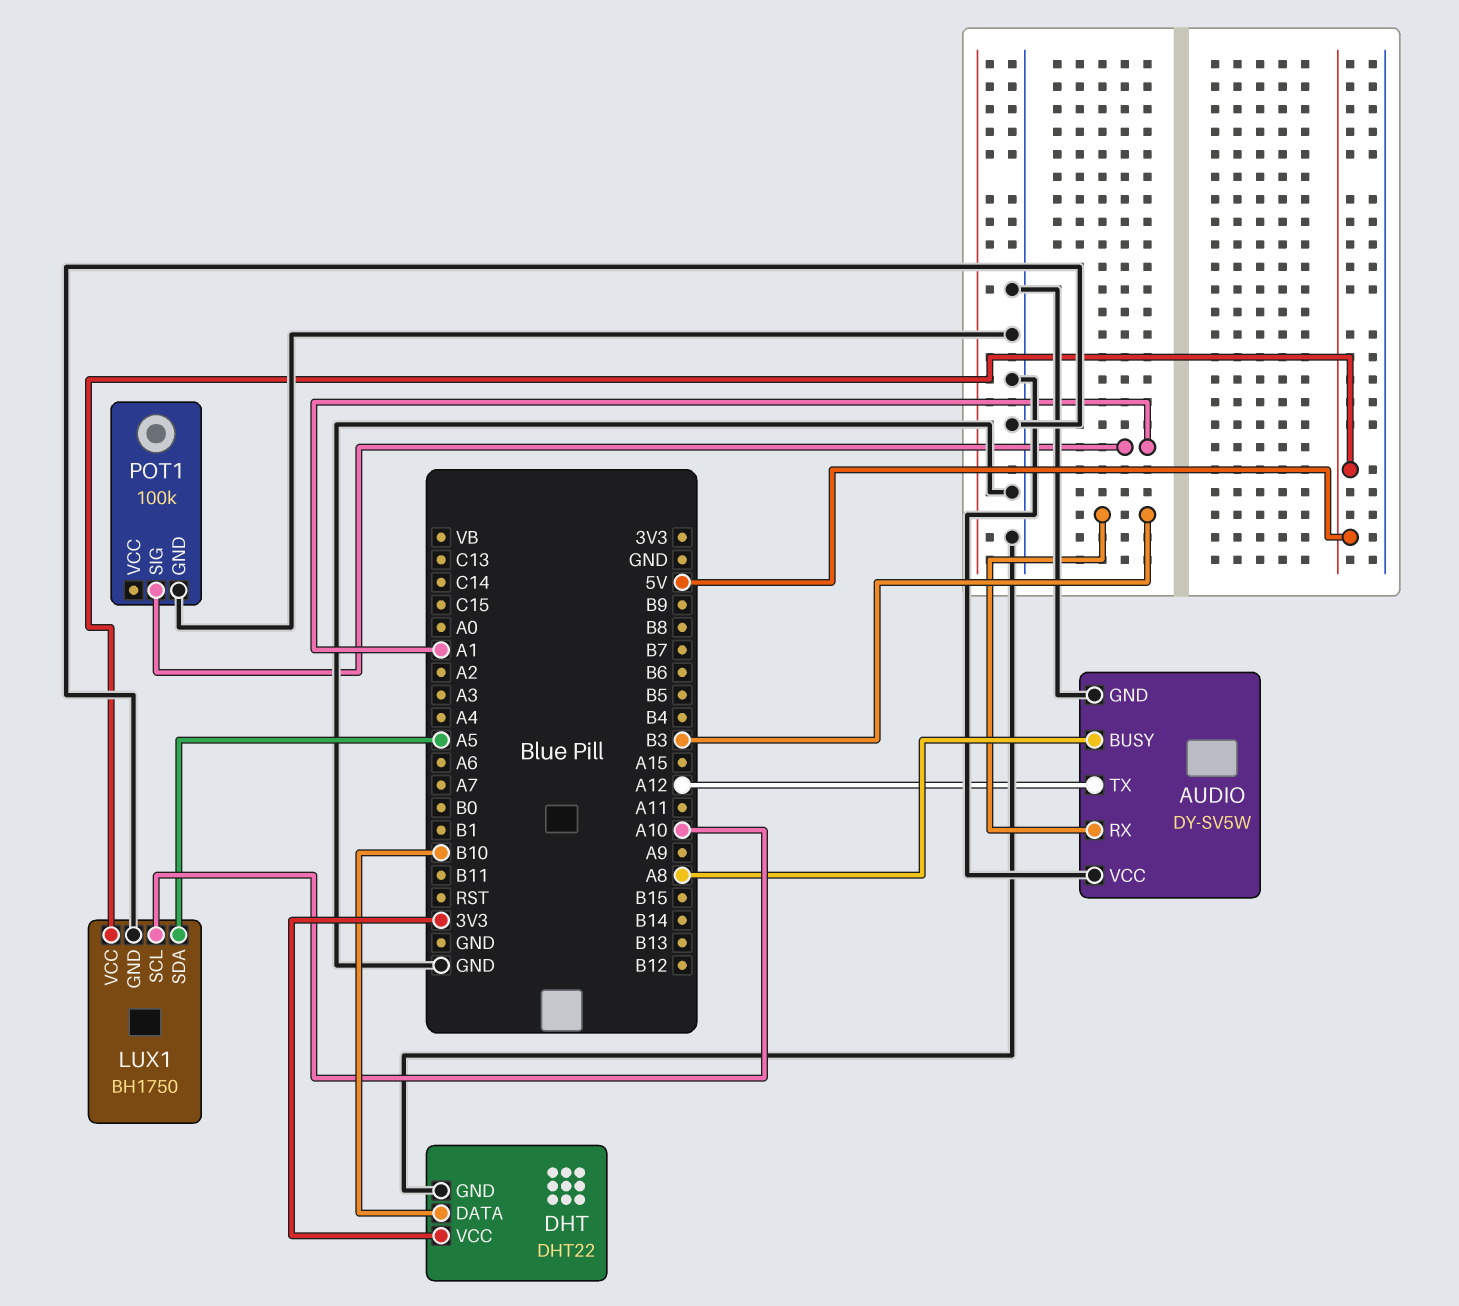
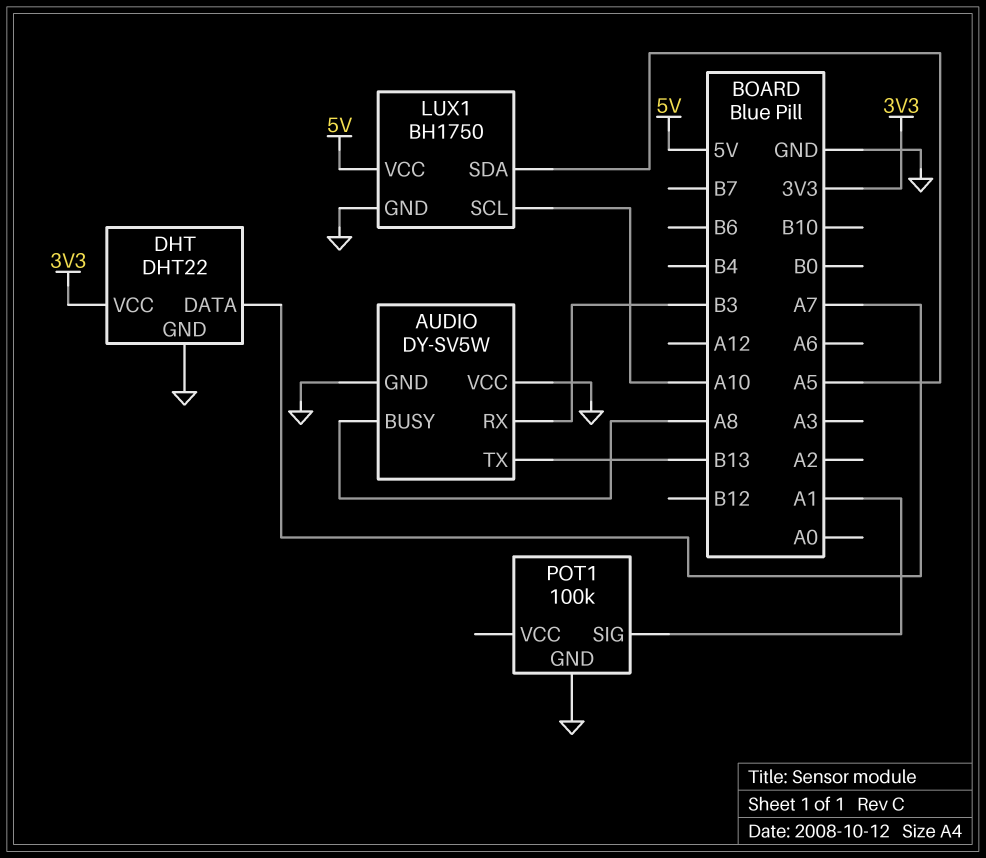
AUDIO pin TX: A12 -> B13
DHT pin DATA: B10 -> A7

